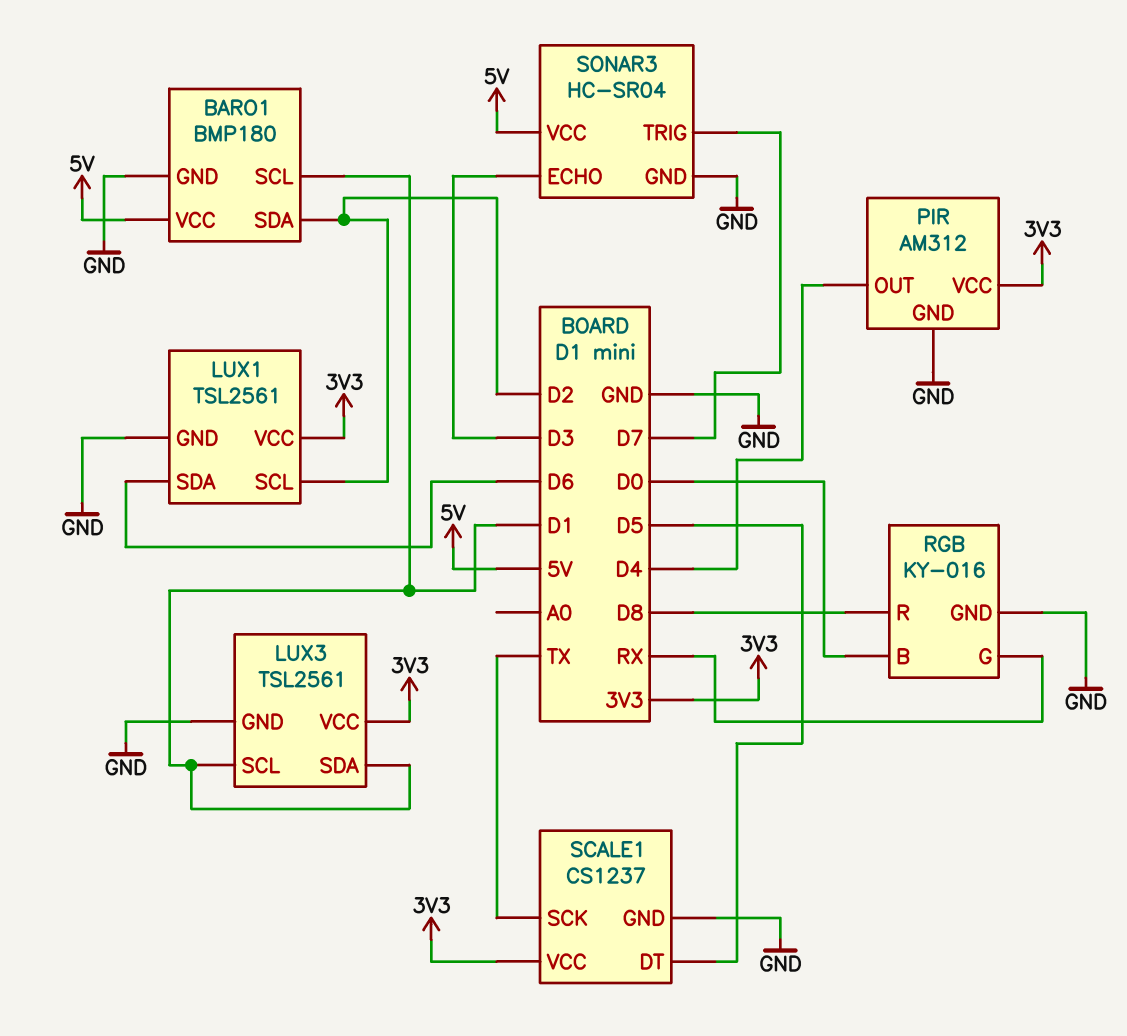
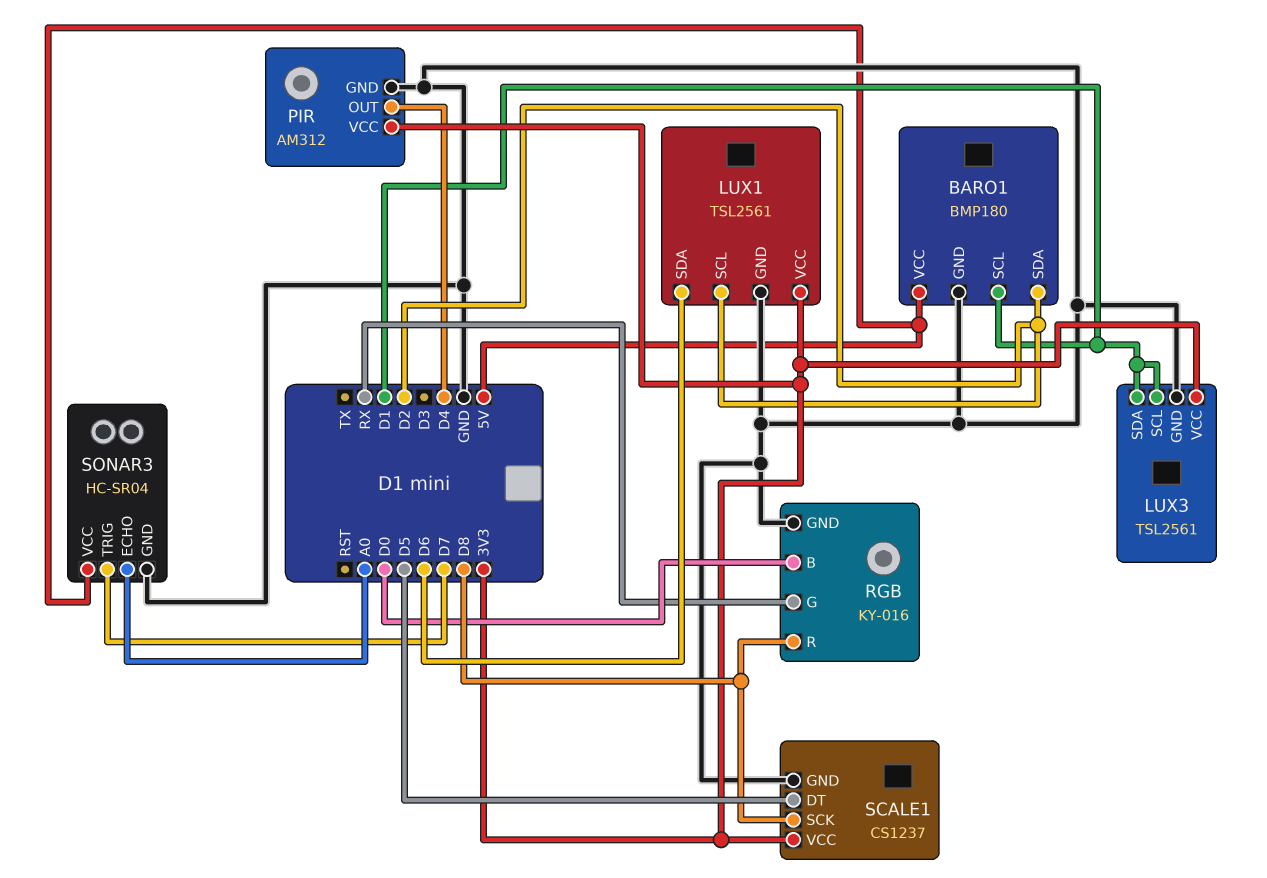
SCALE1 pin SCK: TX -> D8
SONAR3 pin ECHO: D3 -> A0

